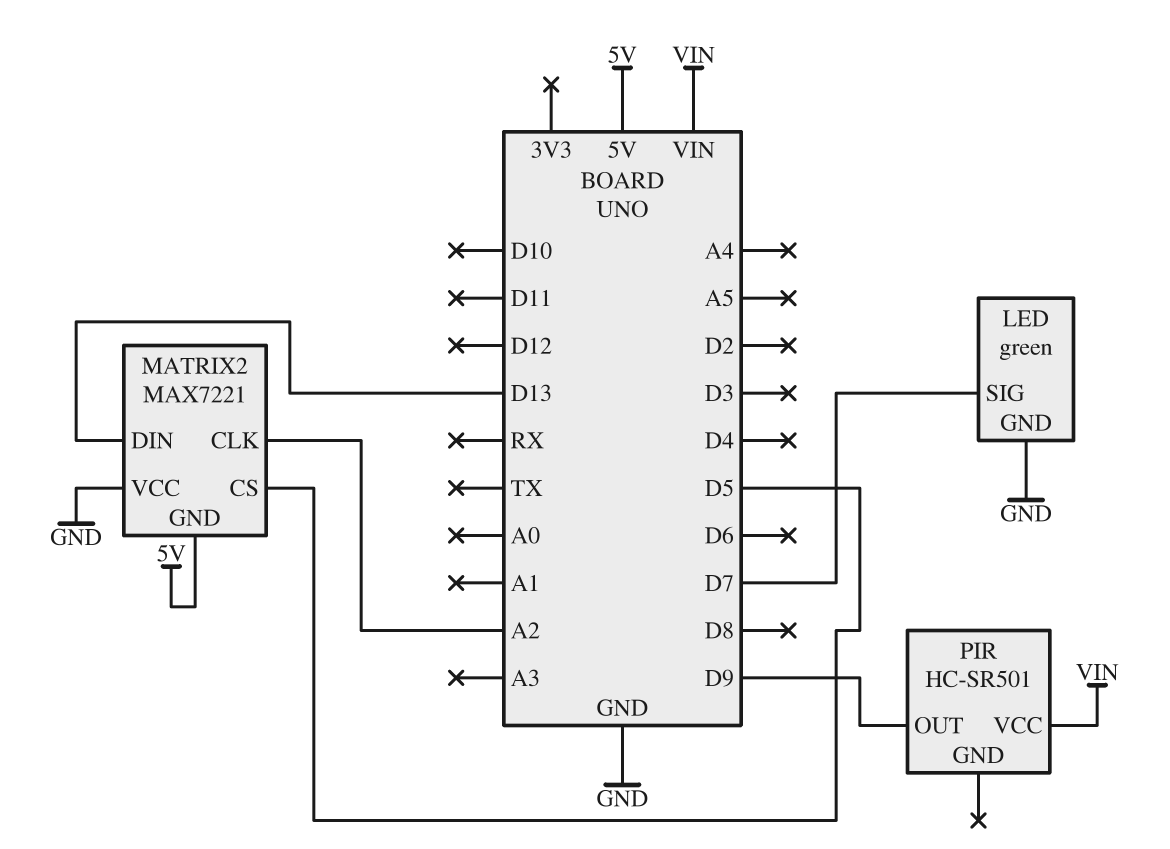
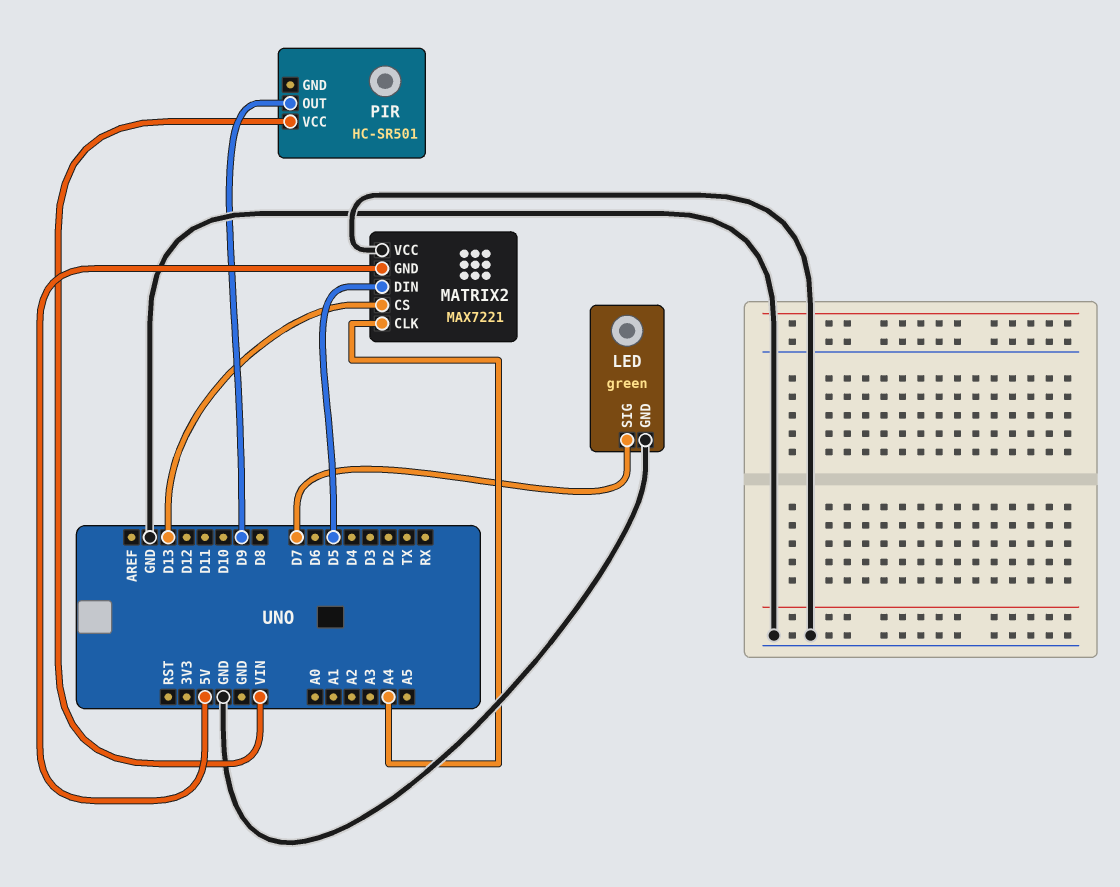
MATRIX2 pin CLK: A2 -> A4
MATRIX2 pin CS: D5 -> D13
MATRIX2 pin DIN: D13 -> D5

